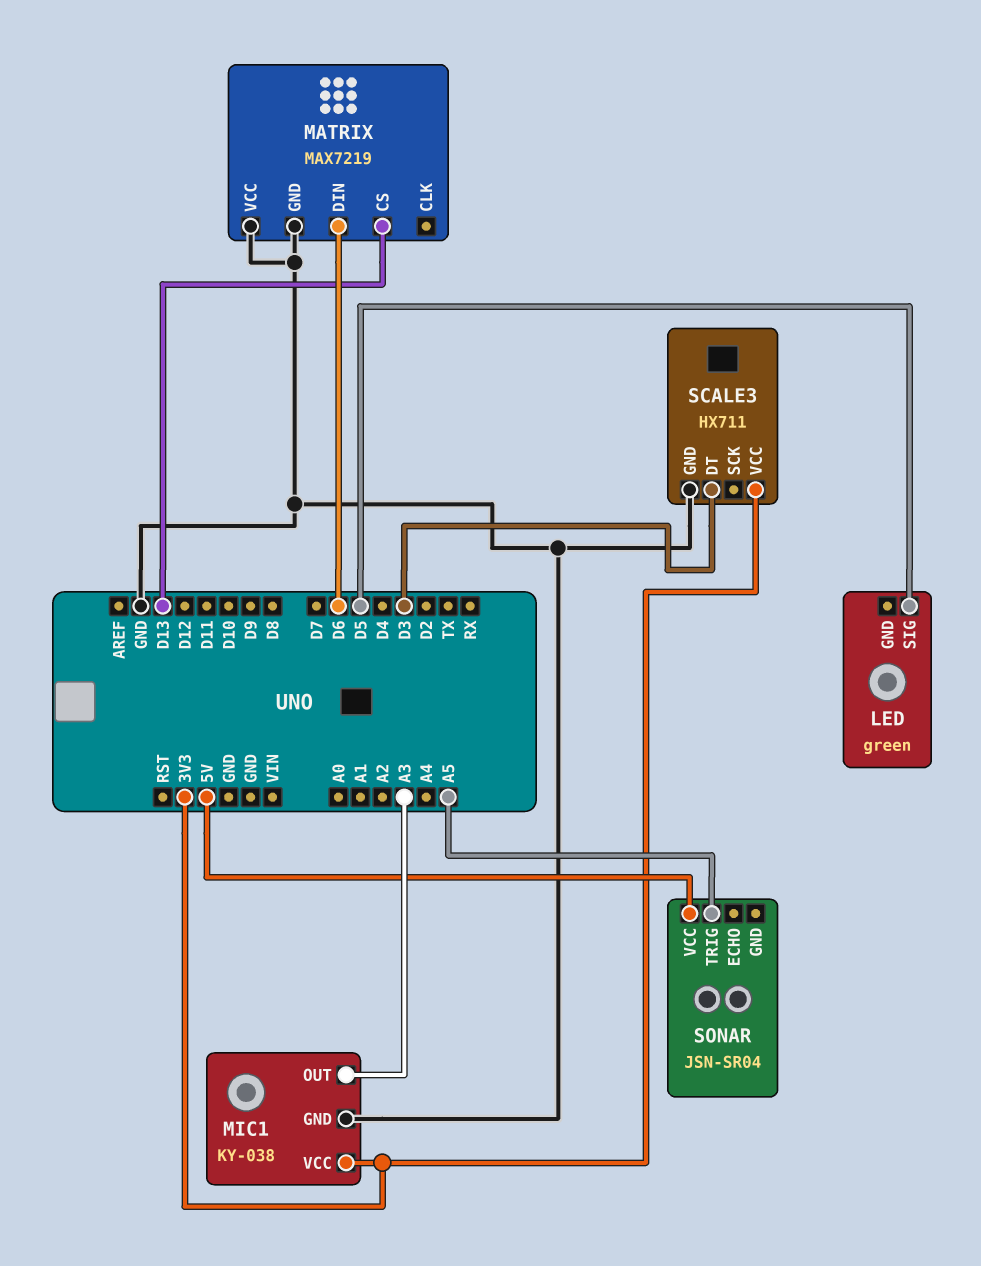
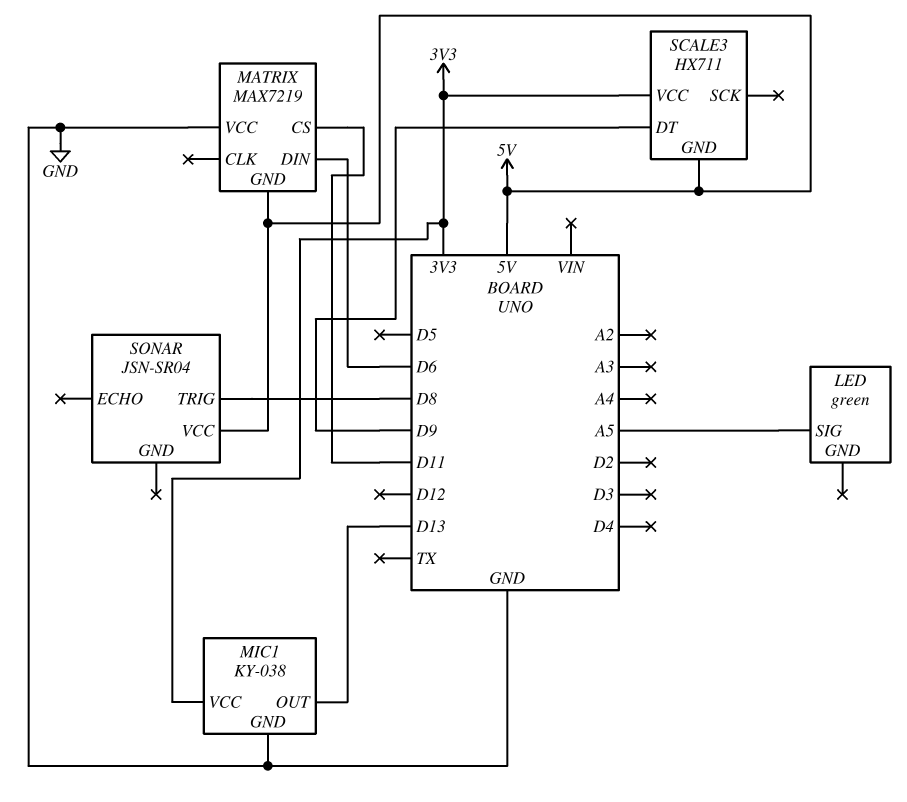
LED pin SIG: D5 -> A5
MATRIX pin CS: D13 -> D11
MATRIX pin GND: GND -> 5V
MIC1 pin OUT: A3 -> D13
SCALE3 pin DT: D3 -> D9
SCALE3 pin GND: GND -> 5V
SONAR pin TRIG: A5 -> D8

